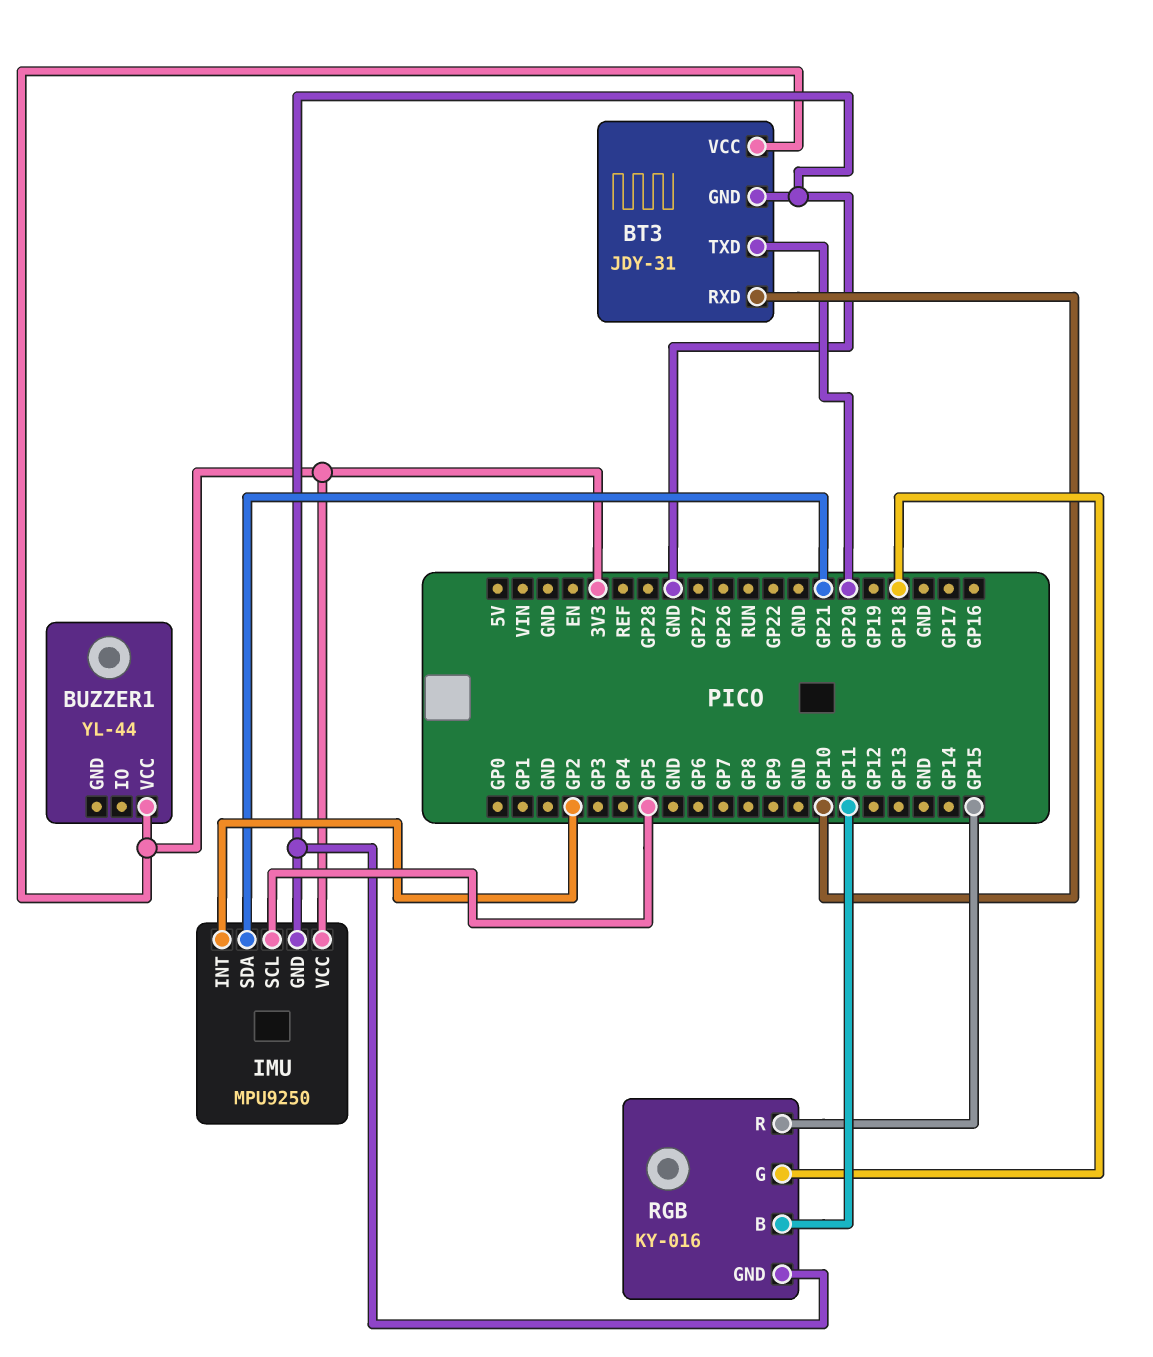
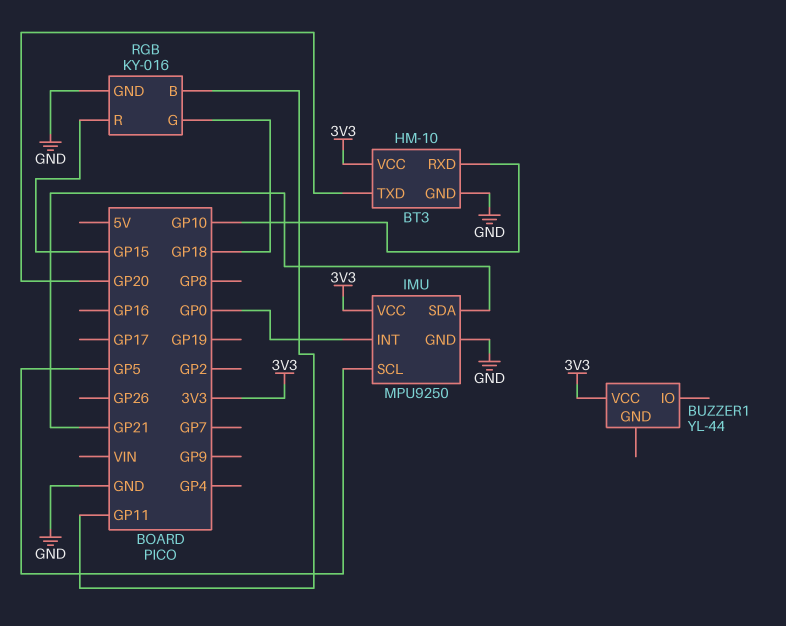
BT3: JDY-31 -> HM-10
IMU pin INT: GP2 -> GP0

